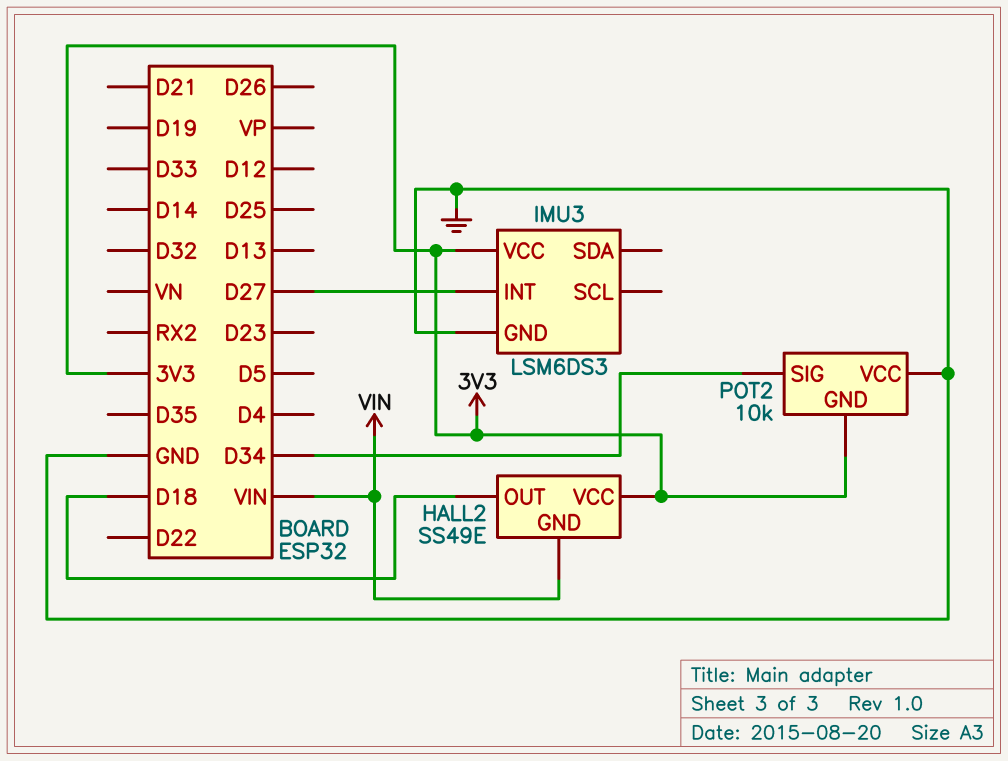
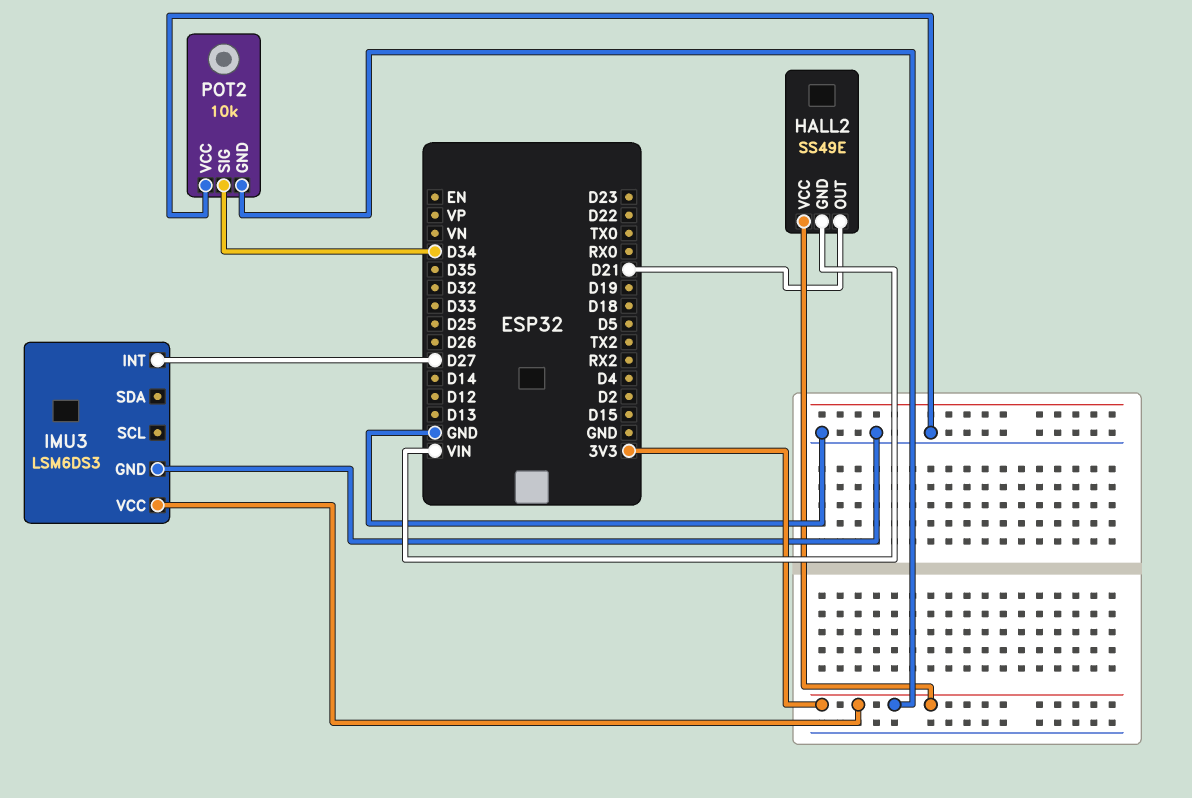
HALL2 pin OUT: D18 -> D21

